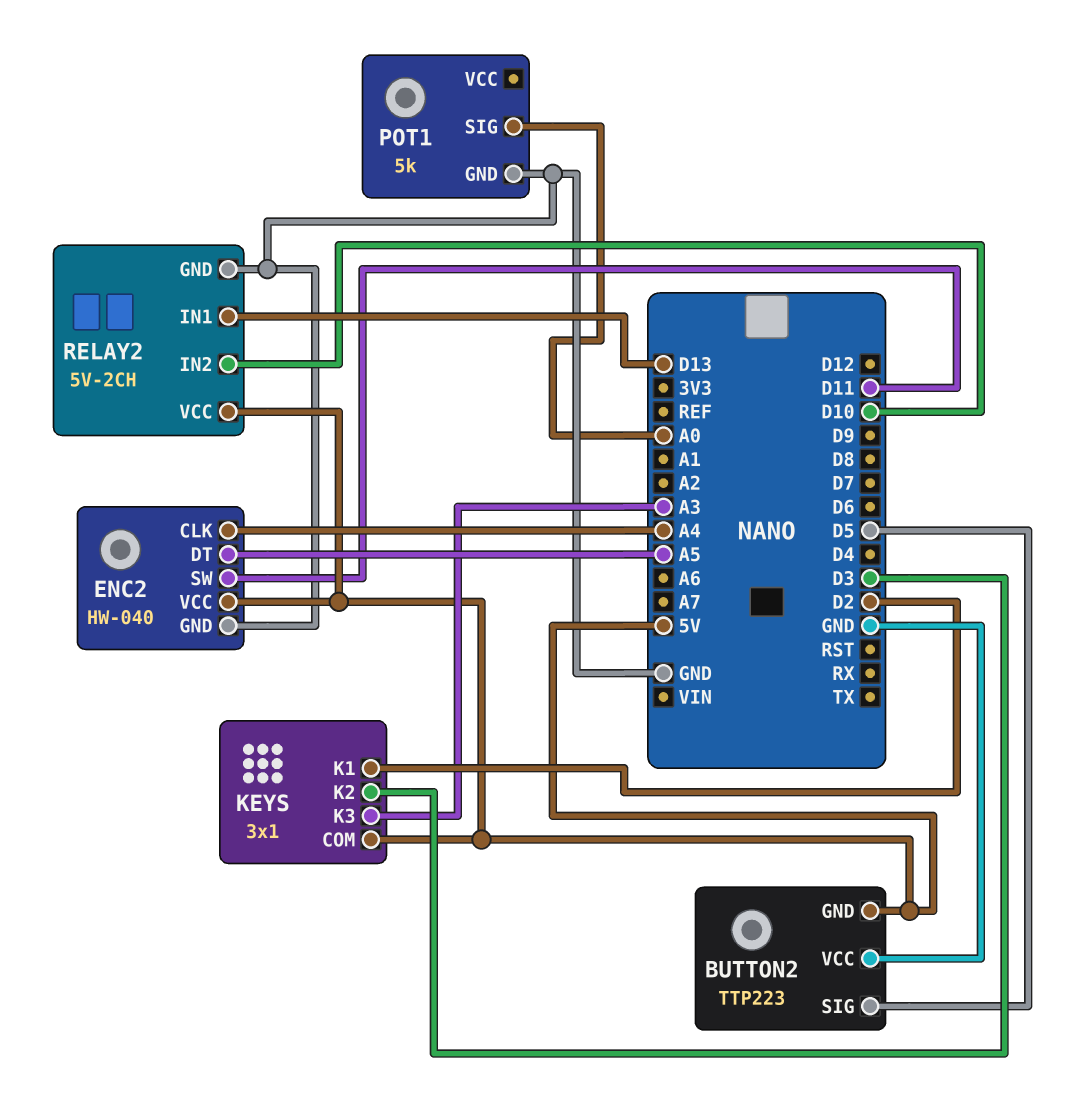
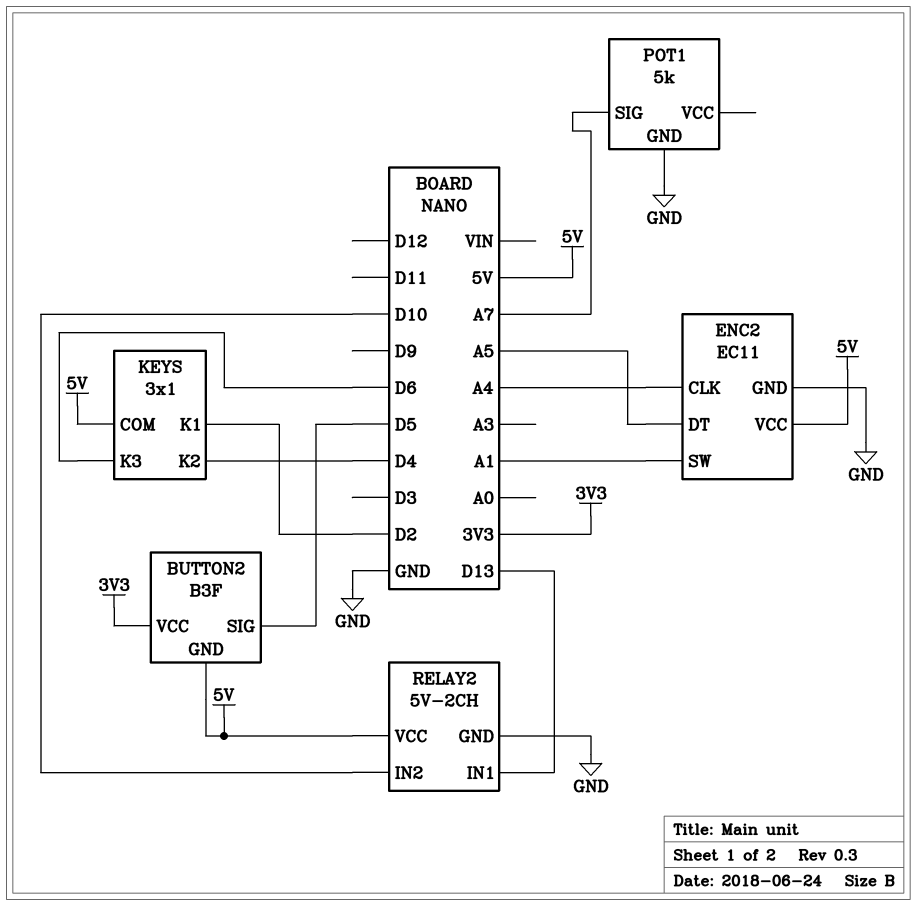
BUTTON2: TTP223 -> B3F
BUTTON2 pin VCC: GND -> 3V3
ENC2: HW-040 -> EC11
ENC2 pin SW: D11 -> A1
KEYS pin K2: D3 -> D4
KEYS pin K3: A3 -> D6
POT1 pin SIG: A0 -> A7

